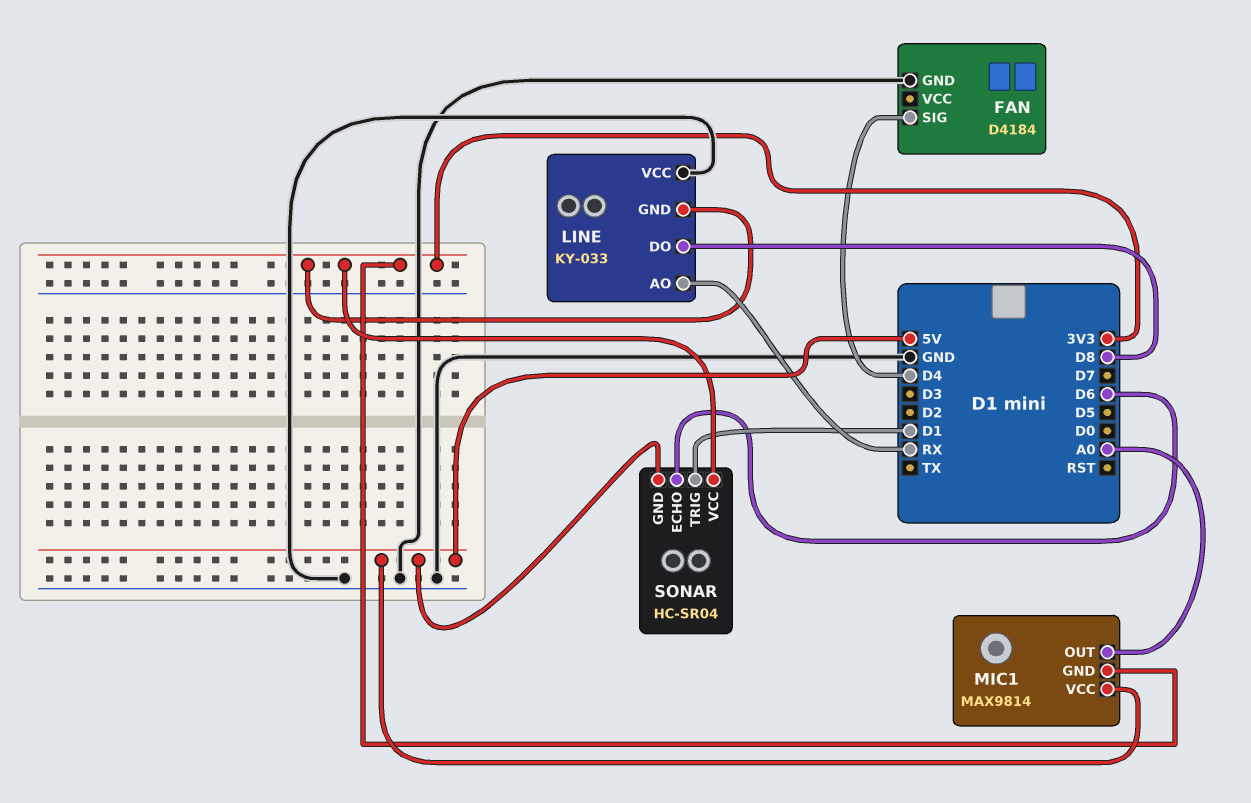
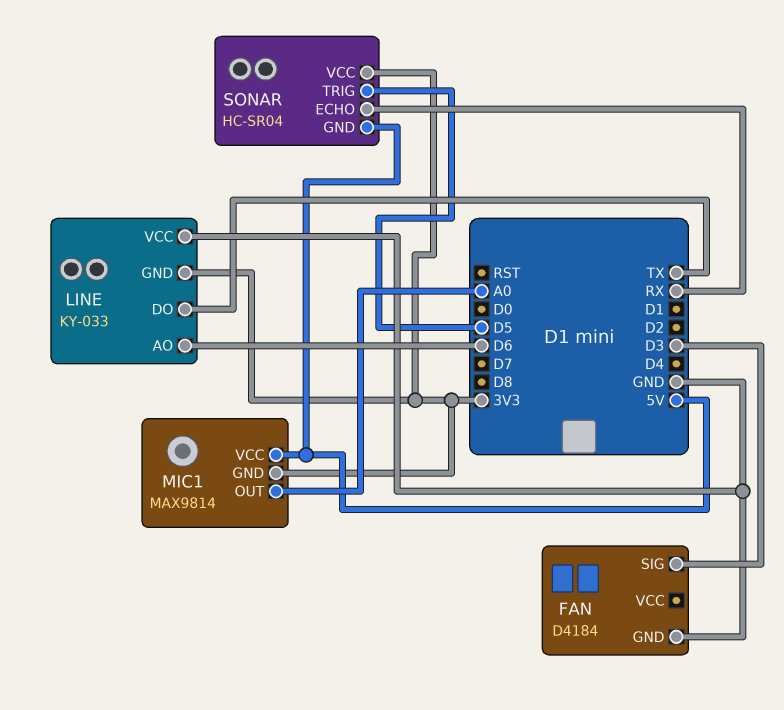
FAN pin SIG: D4 -> D3
LINE pin AO: RX -> D6
LINE pin DO: D8 -> TX
SONAR pin ECHO: D6 -> RX
SONAR pin TRIG: D1 -> D5

